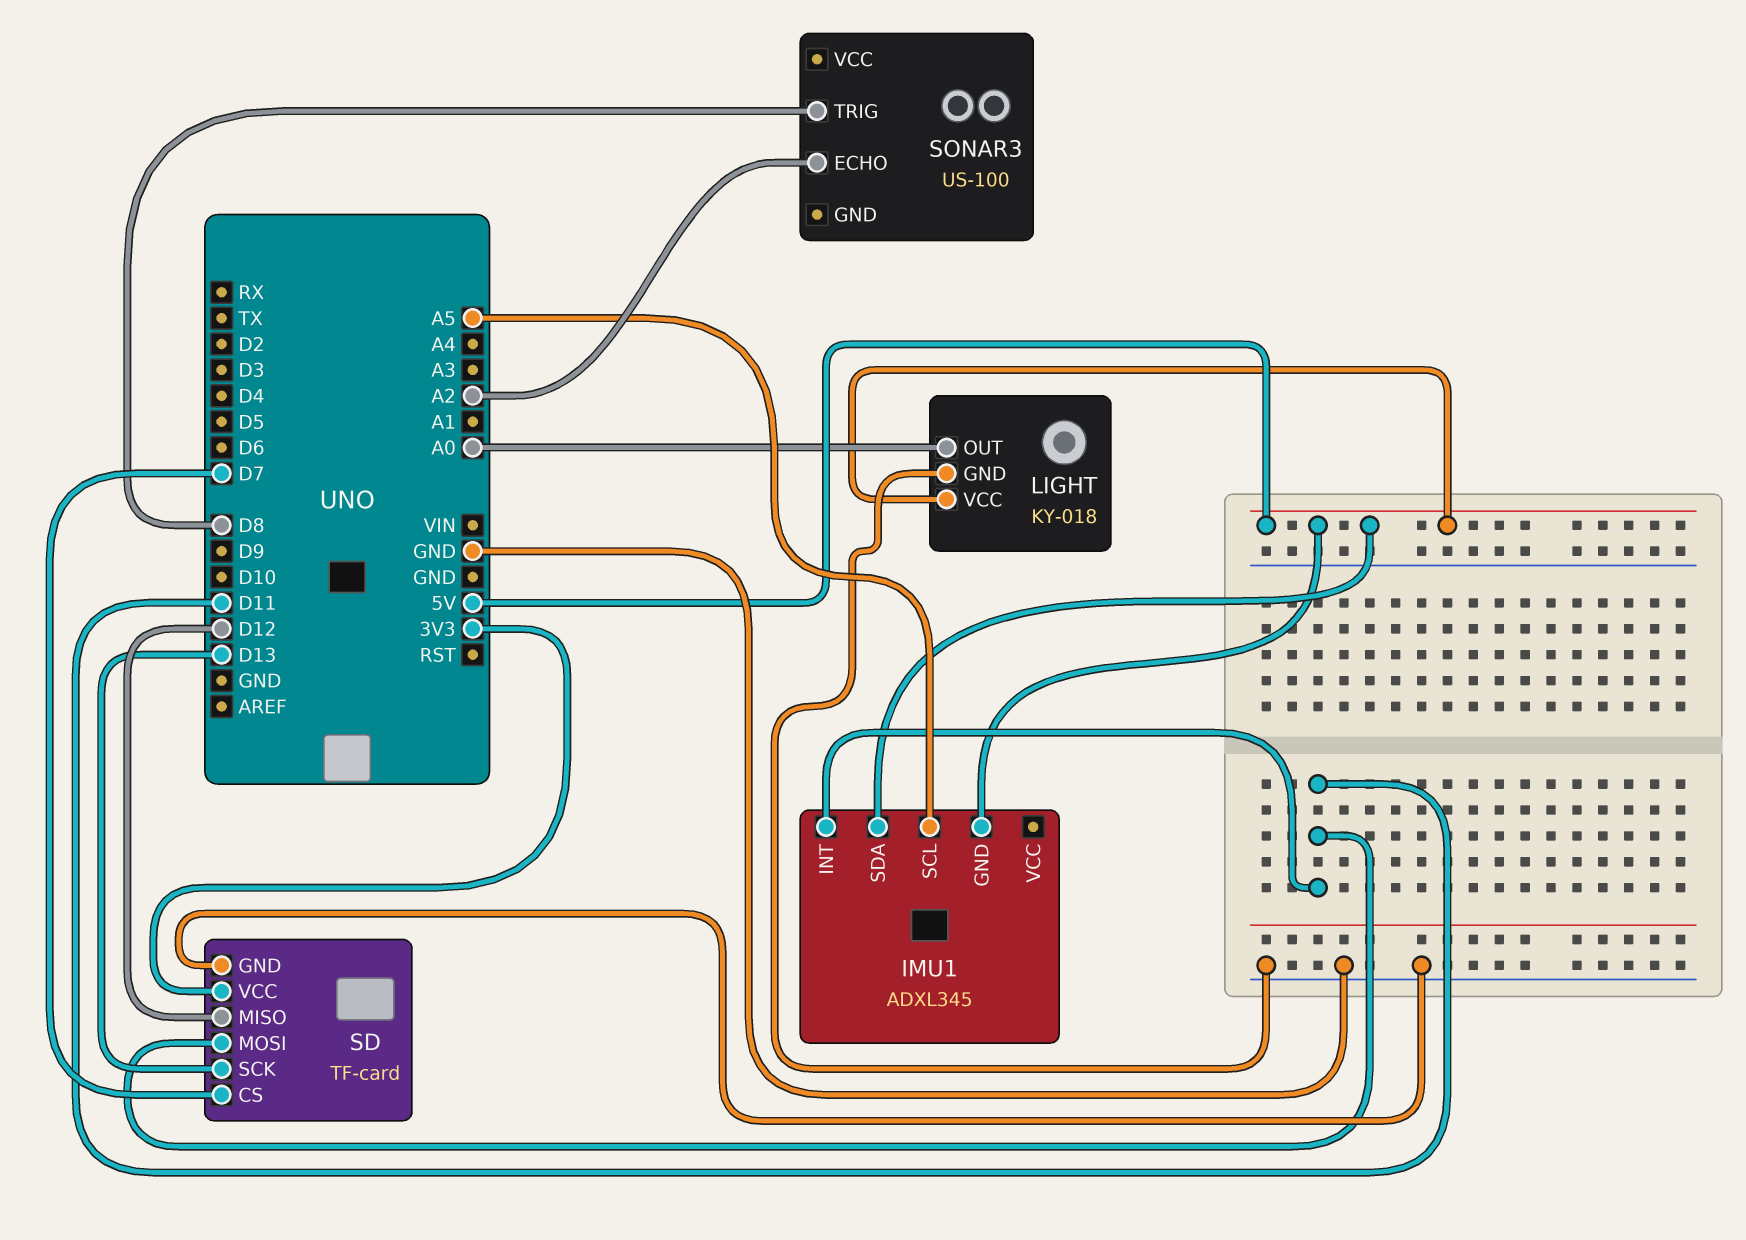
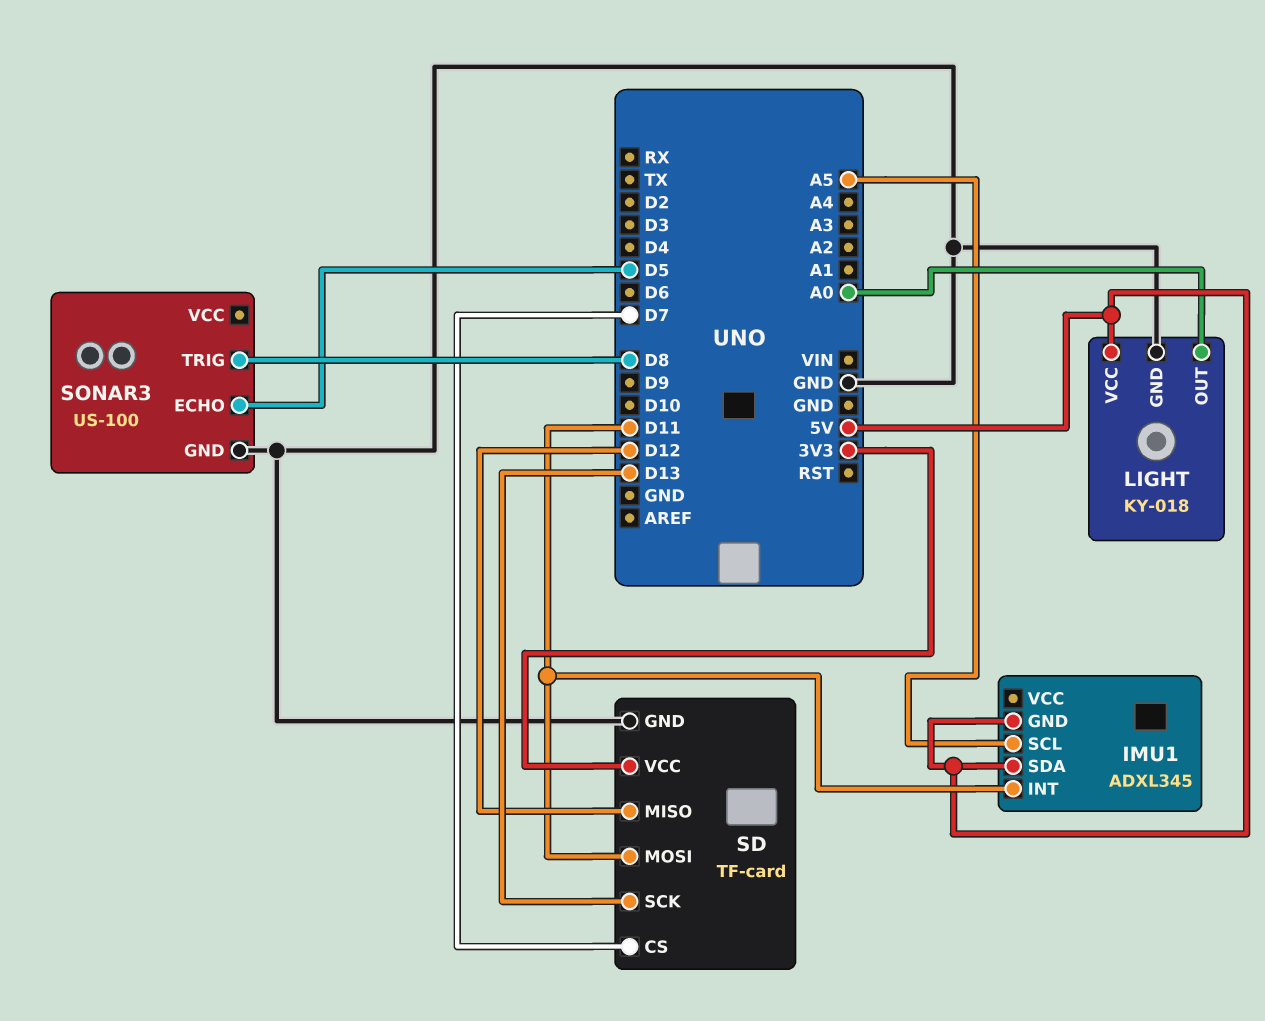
SONAR3 pin ECHO: A2 -> D5
SONAR3 pin GND: none -> GND

